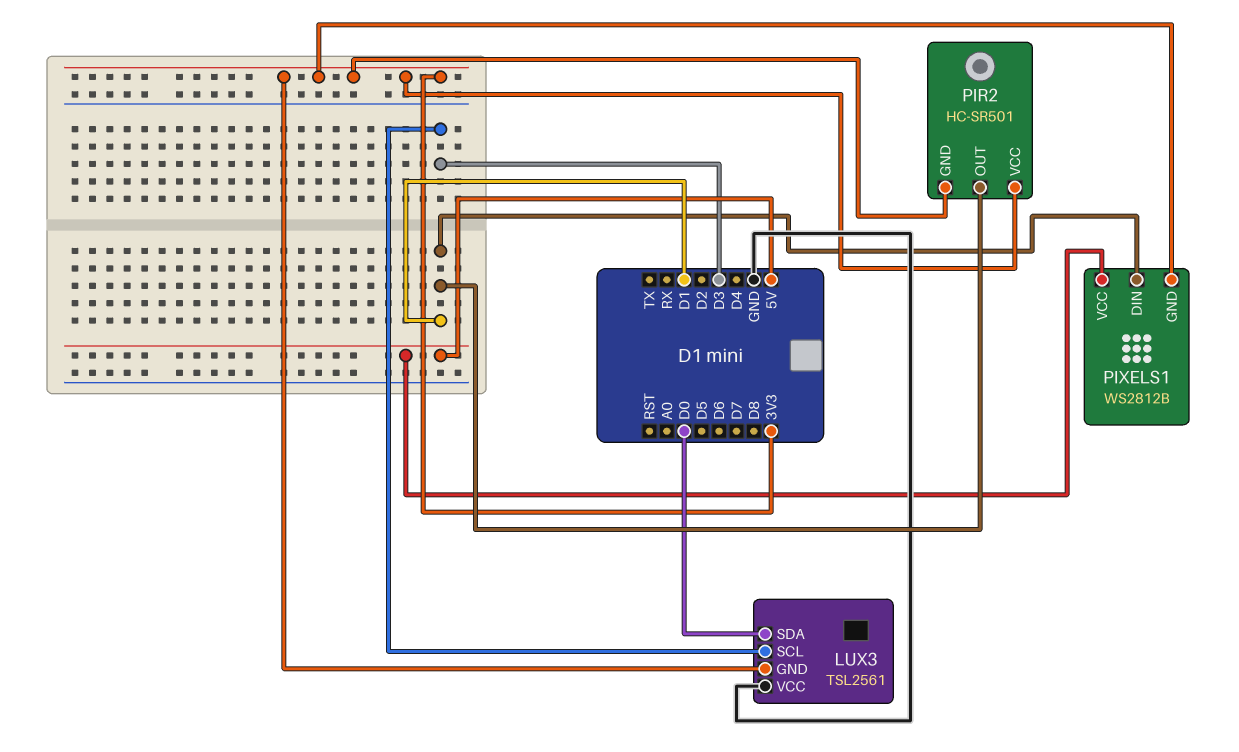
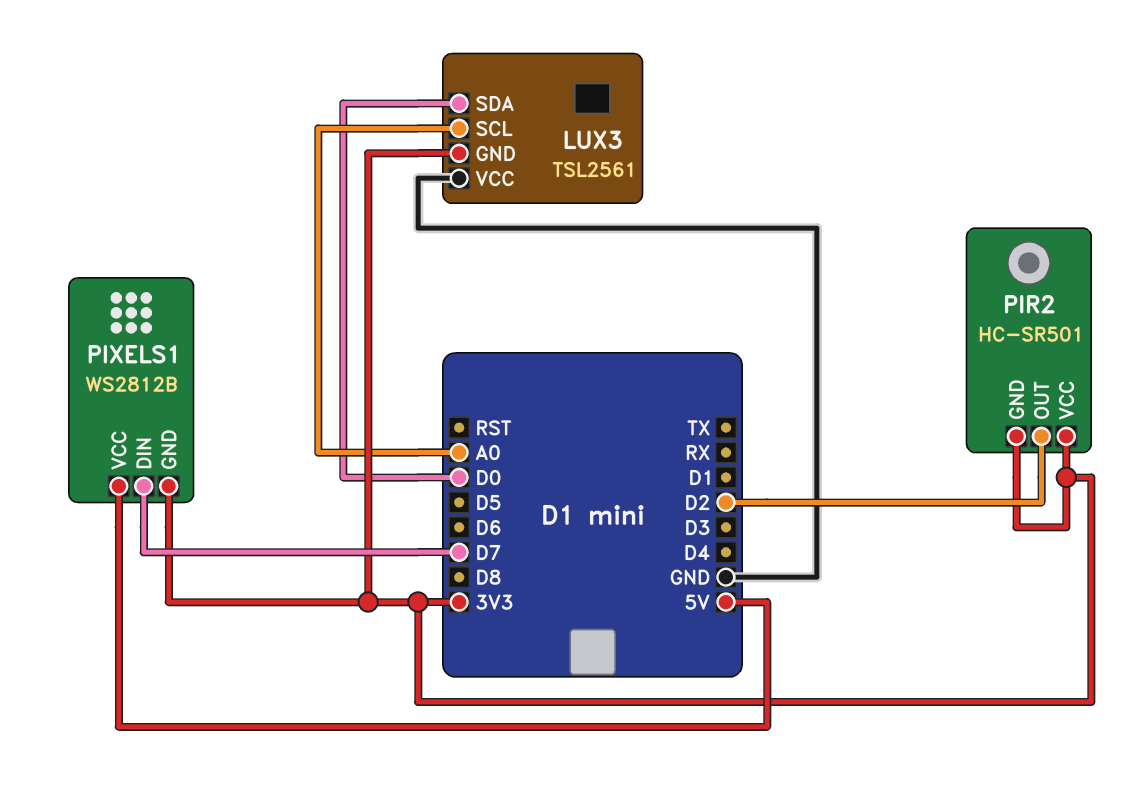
LUX3 pin SCL: D3 -> A0
PIR2 pin OUT: D1 -> D2
PIXELS1 pin DIN: D1 -> D7

